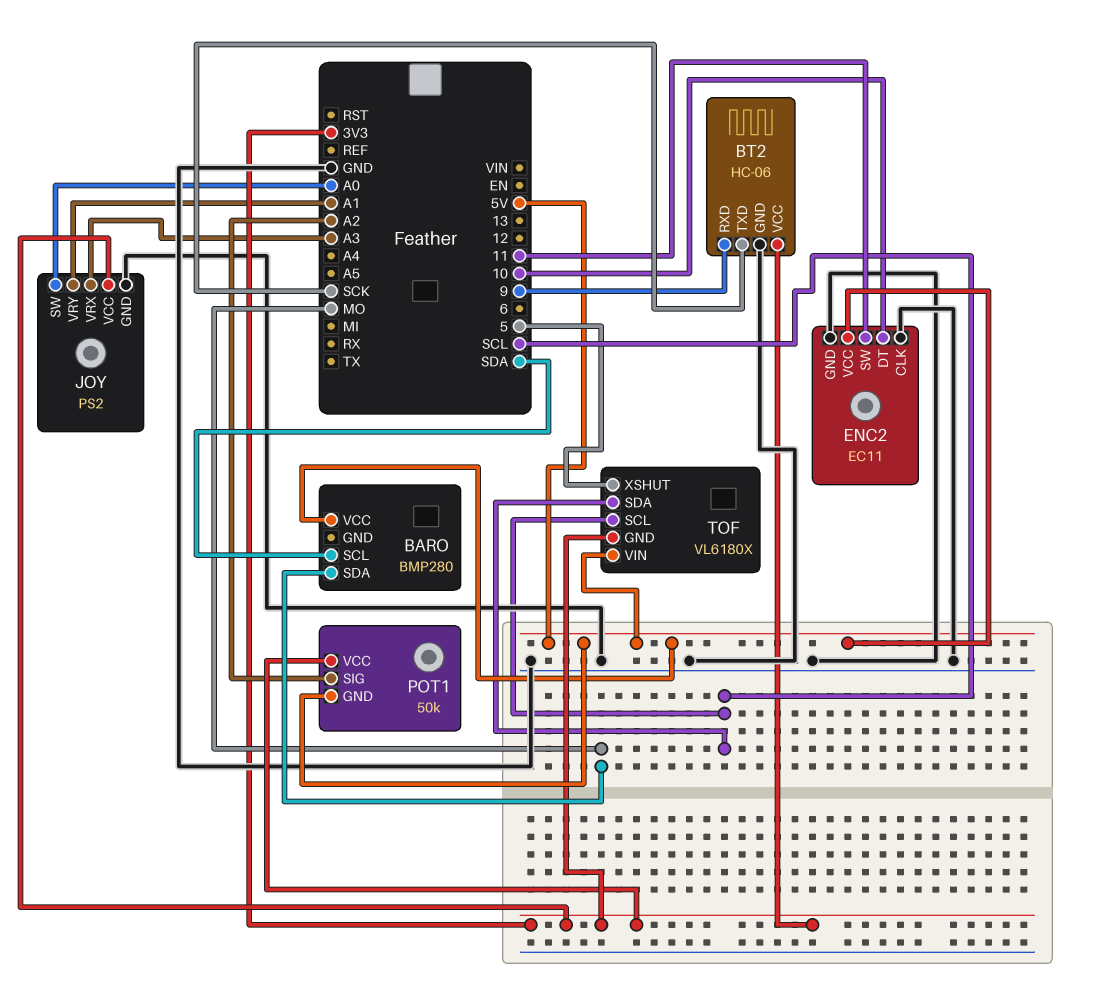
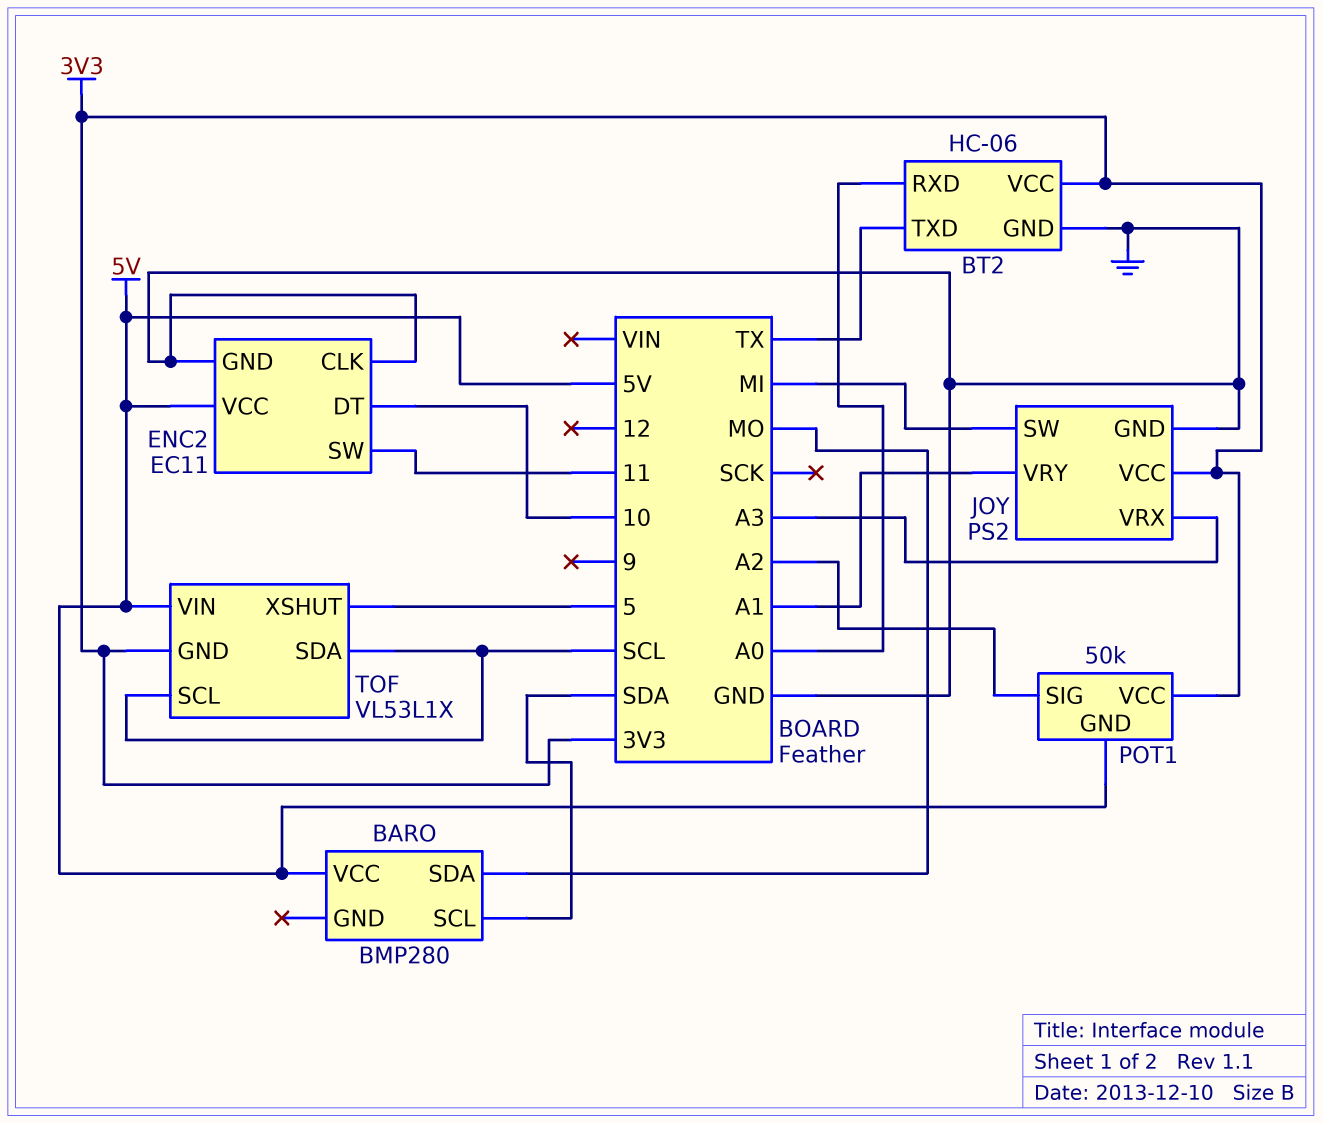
BT2 pin RXD: 9 -> A0
BT2 pin TXD: SCK -> TX
JOY pin SW: A0 -> MI
TOF: VL6180X -> VL53L1X

